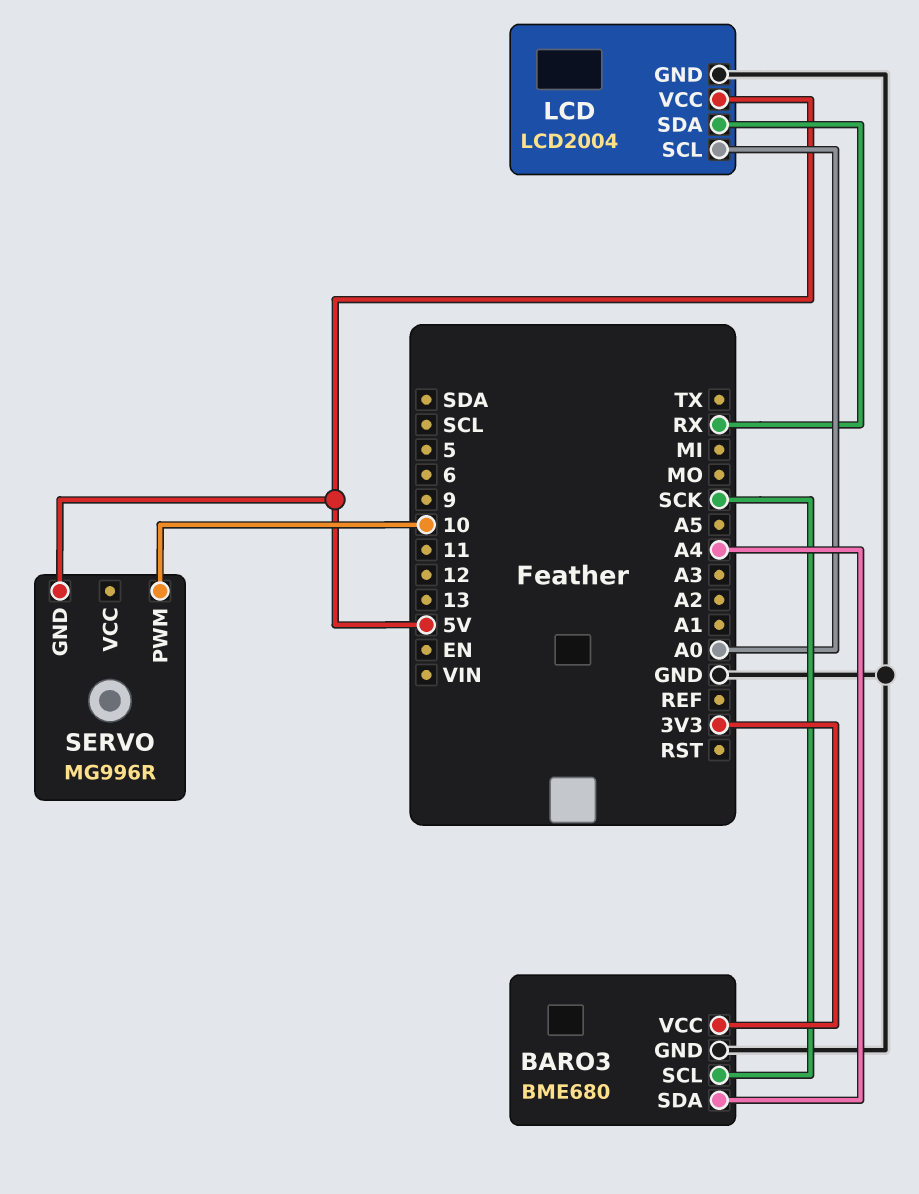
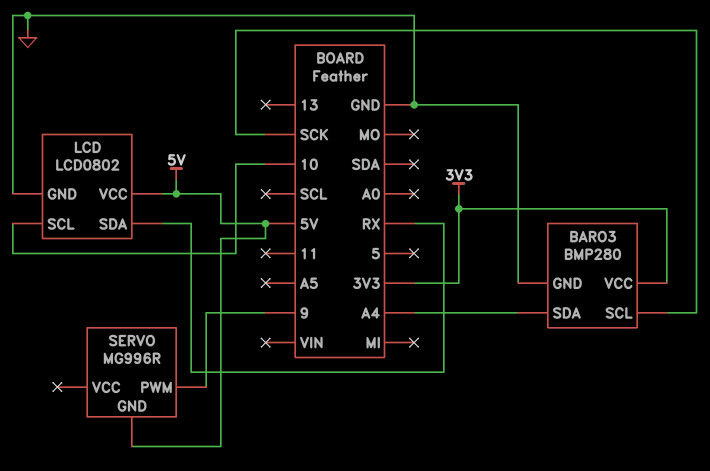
BARO3: BME680 -> BMP280
LCD: LCD2004 -> LCD0802
LCD pin SCL: A0 -> 10
SERVO pin PWM: 10 -> 9

